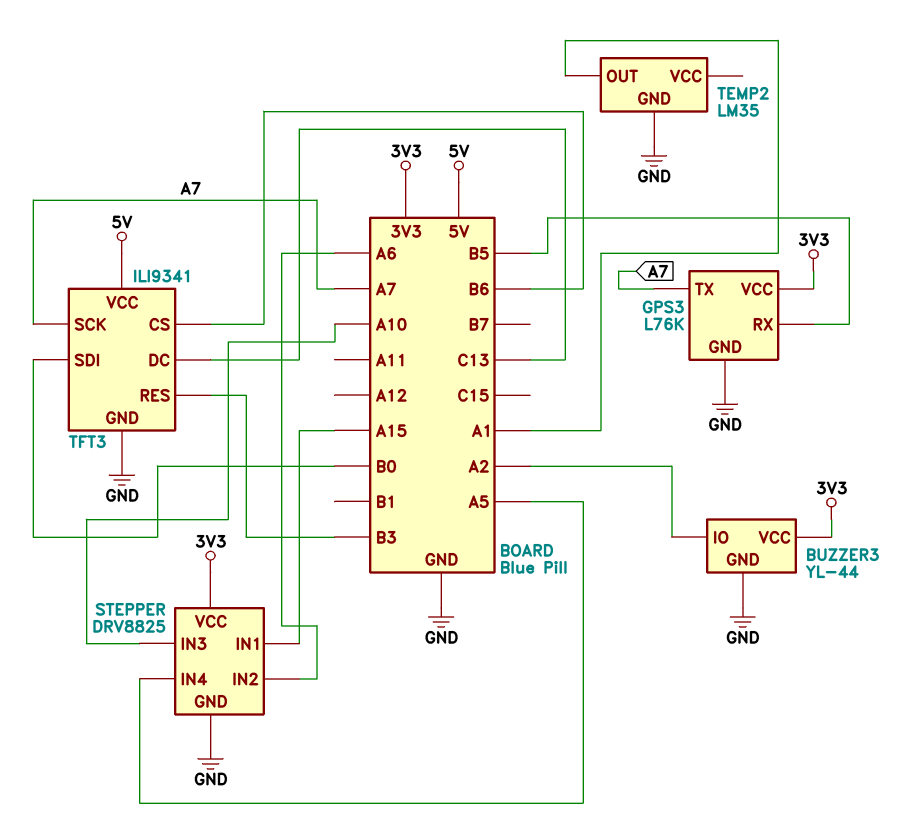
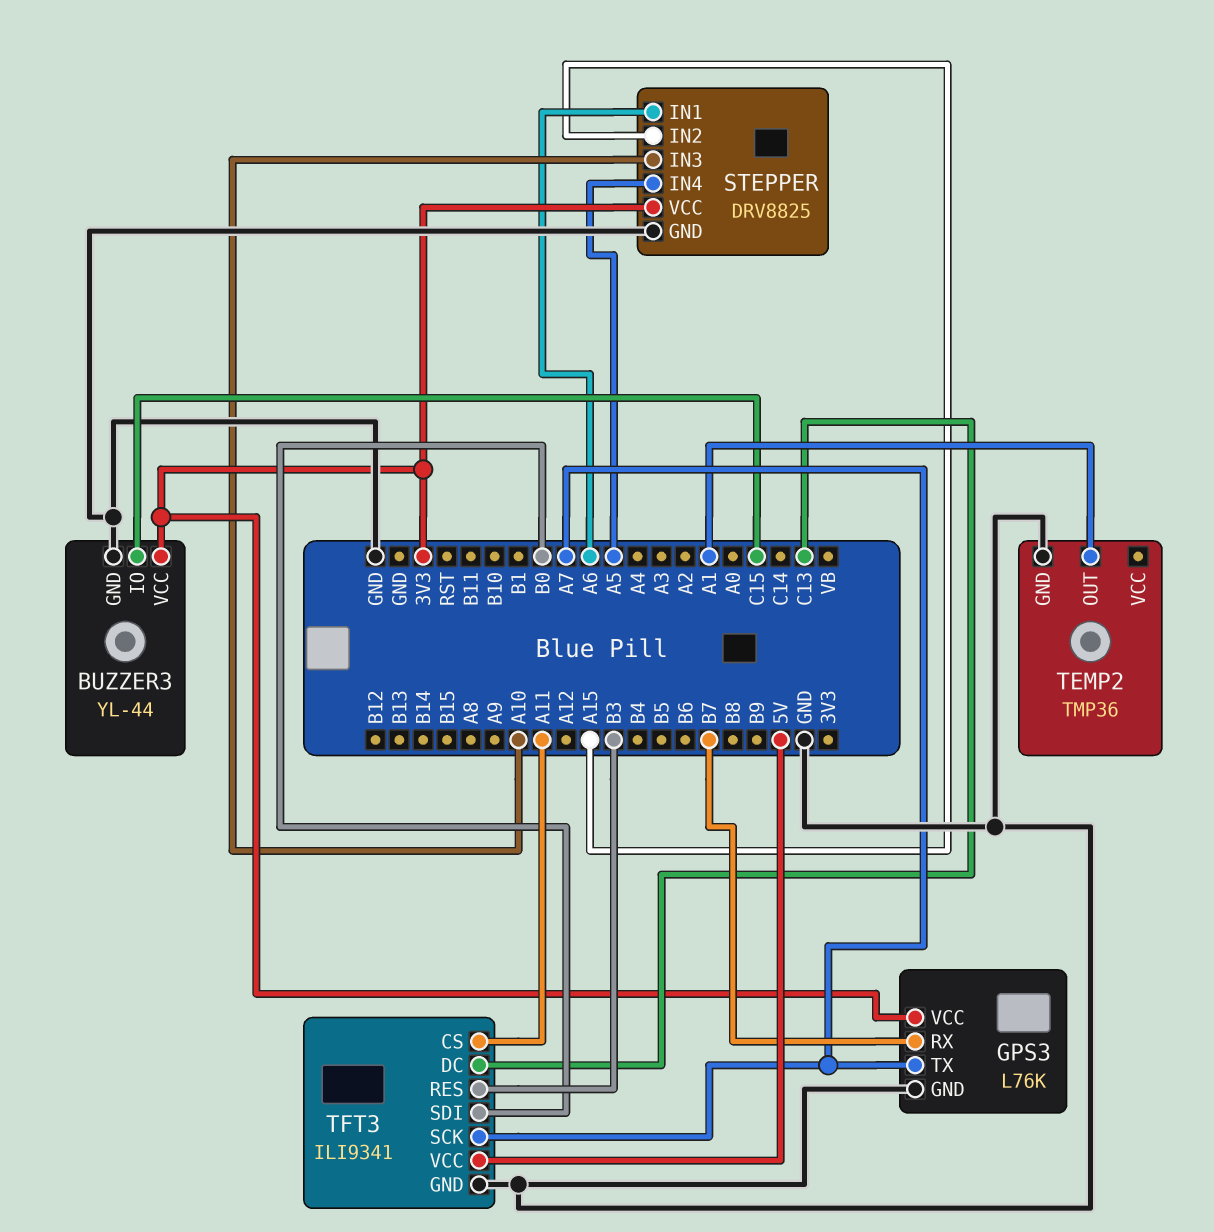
BUZZER3 pin IO: A2 -> C15
GPS3 pin RX: B5 -> B7
STEPPER pin IN1: A15 -> A6
STEPPER pin IN2: A6 -> A15
TEMP2: LM35 -> TMP36
TFT3 pin CS: B6 -> A11

